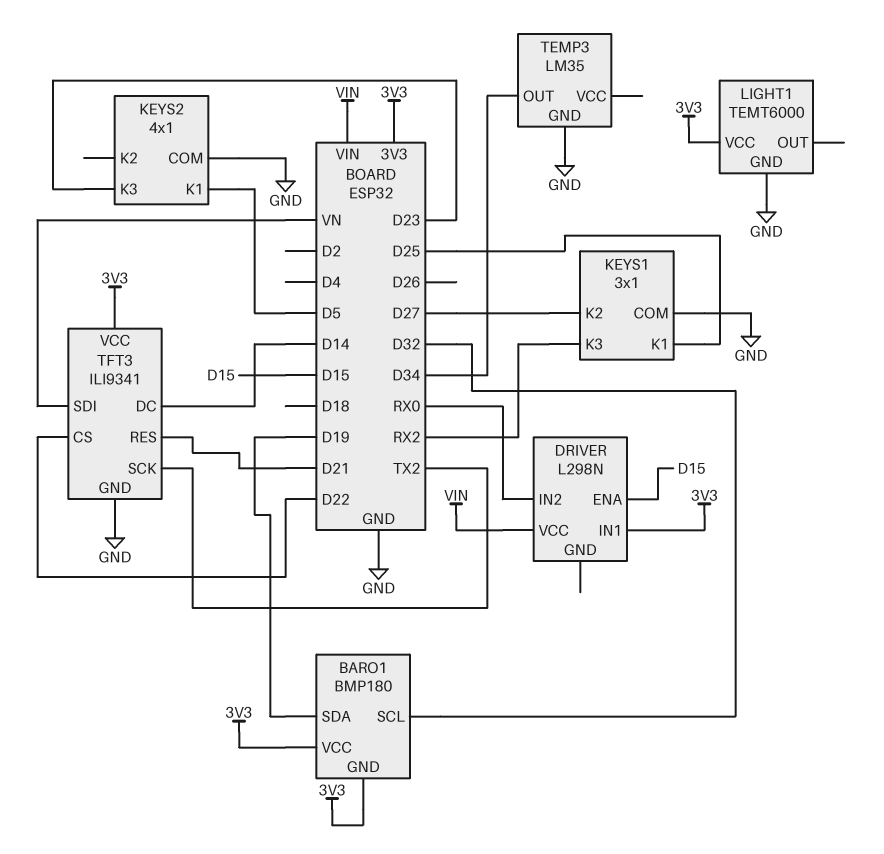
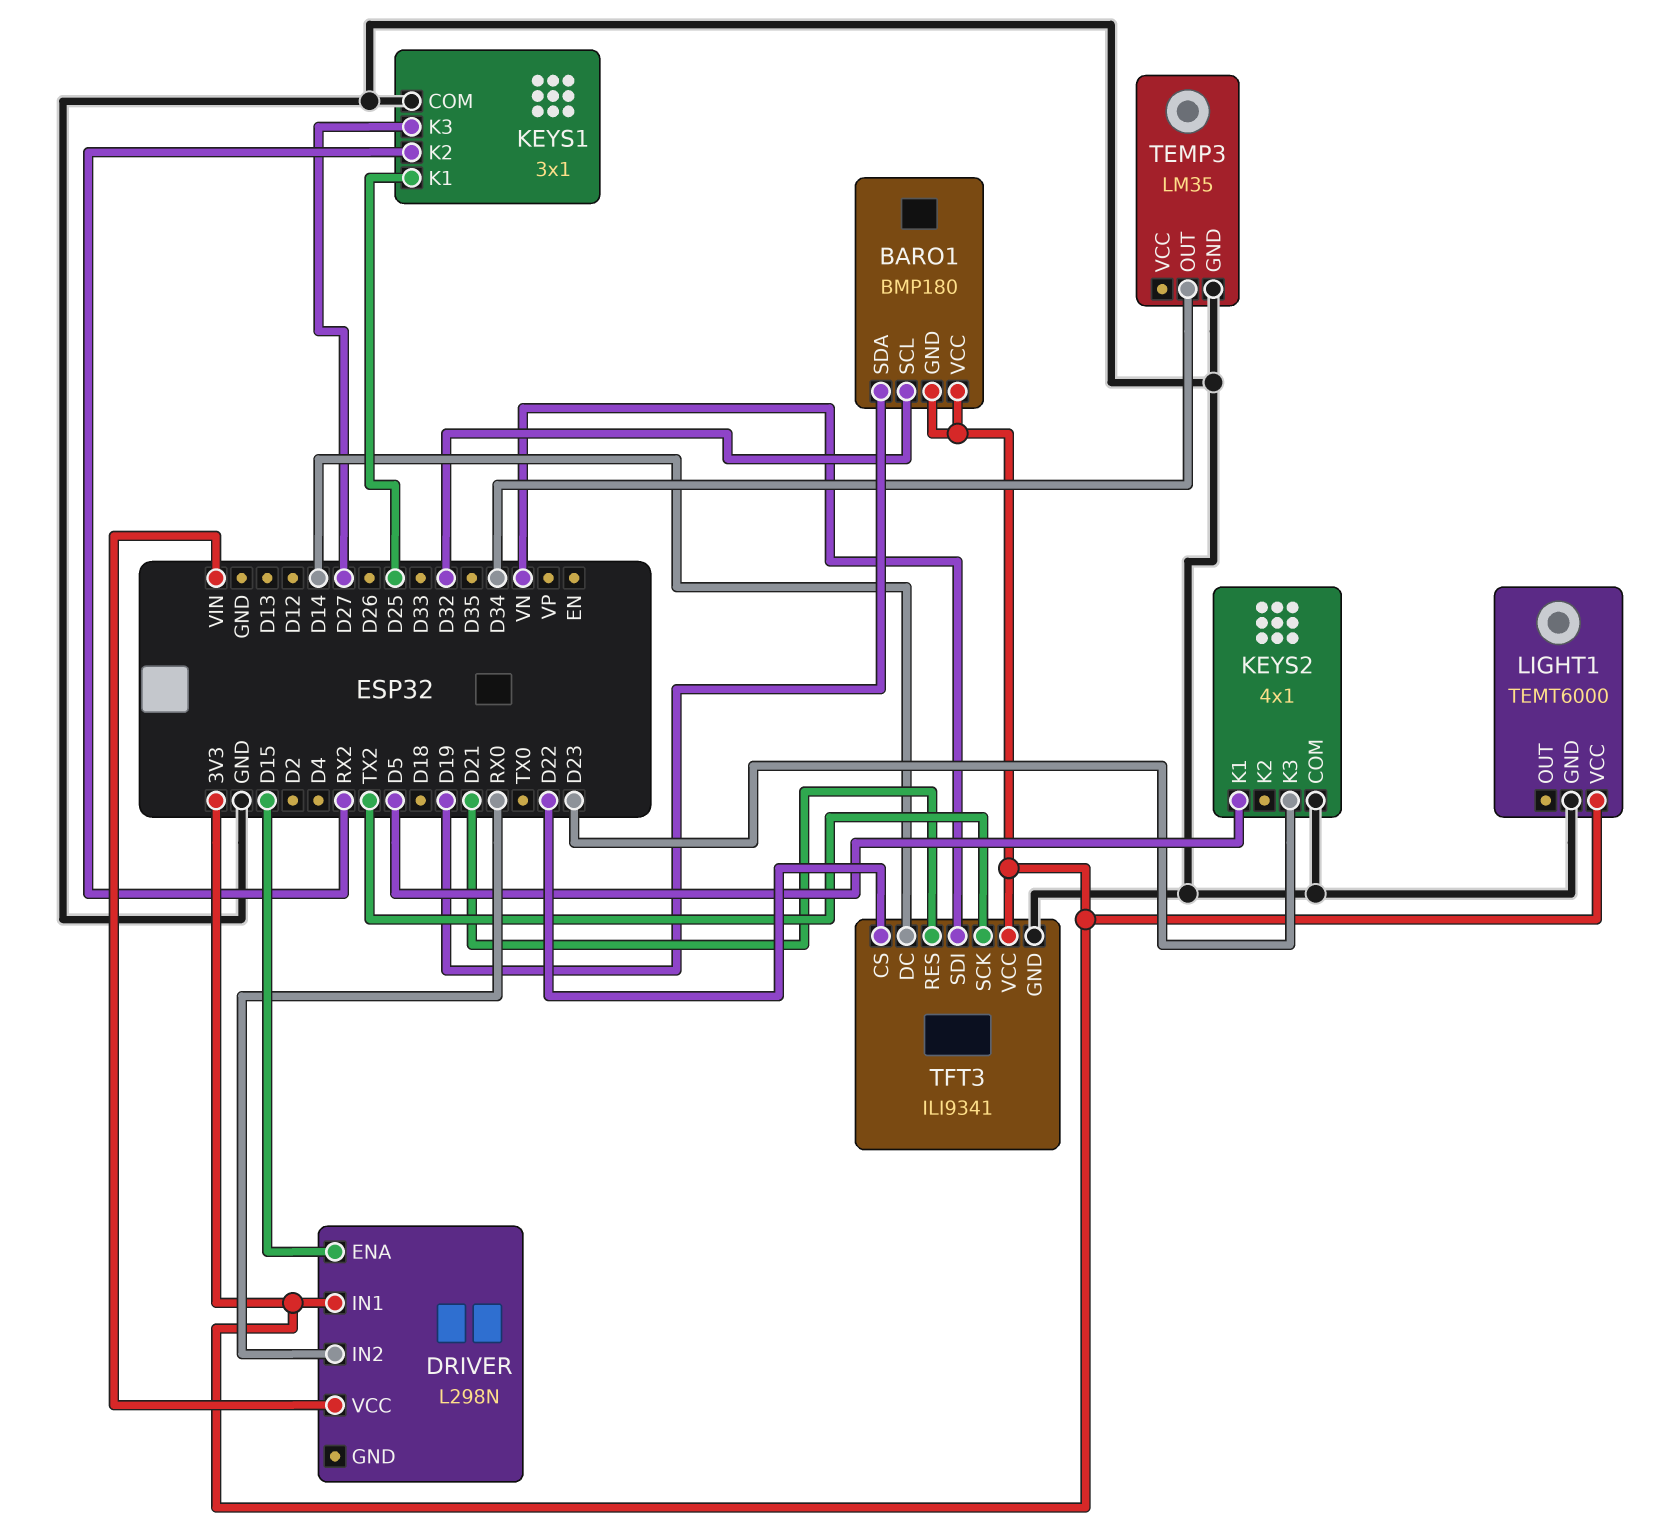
KEYS1 pin K2: D27 -> RX2
KEYS1 pin K3: RX2 -> D27

